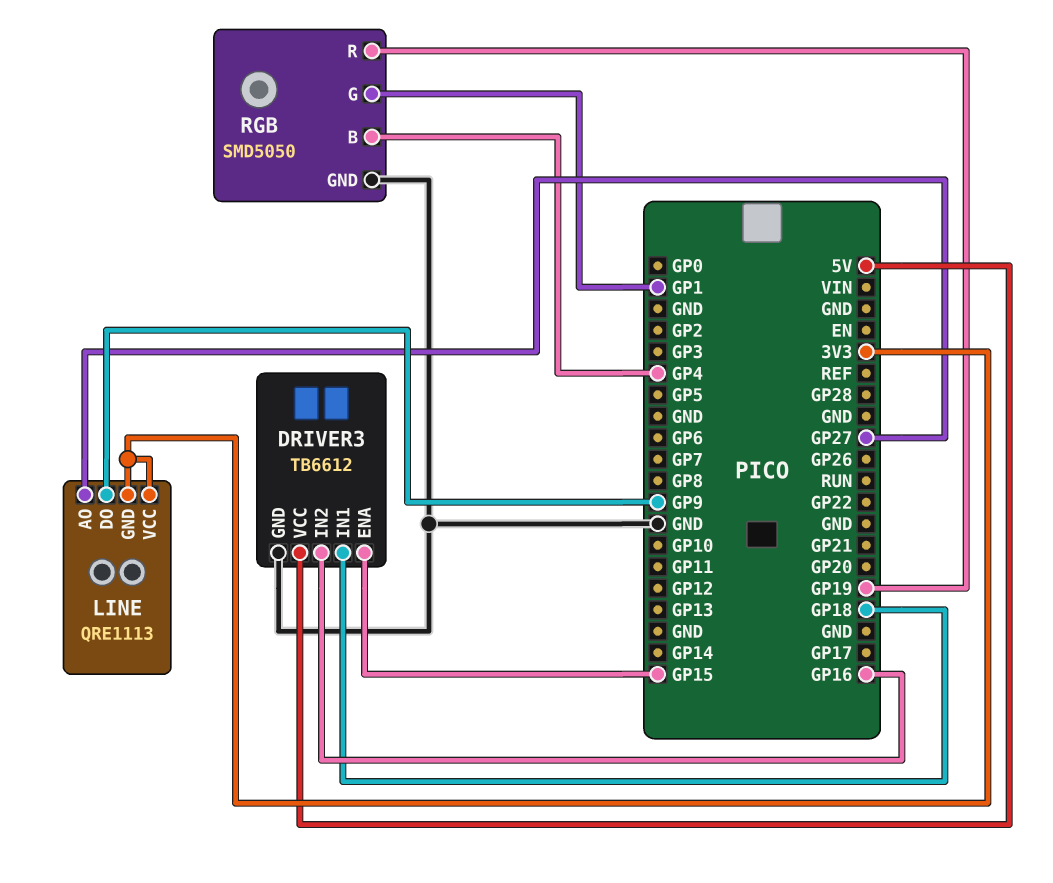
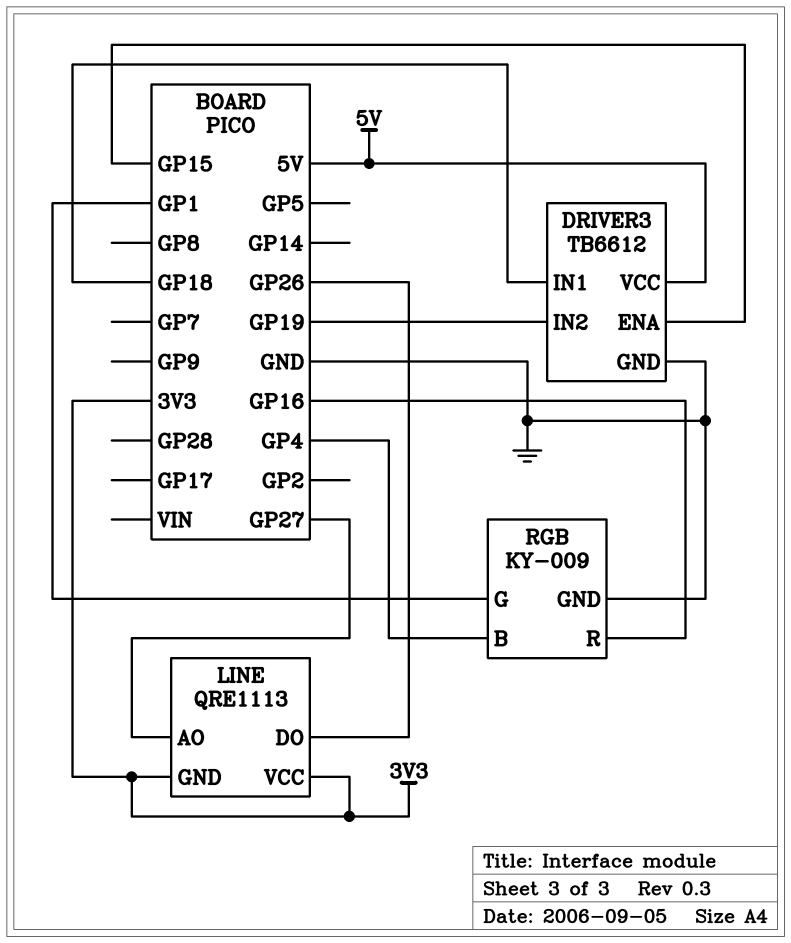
DRIVER3 pin IN2: GP16 -> GP19
LINE pin DO: GP9 -> GP26
RGB: SMD5050 -> KY-009
RGB pin R: GP19 -> GP16

